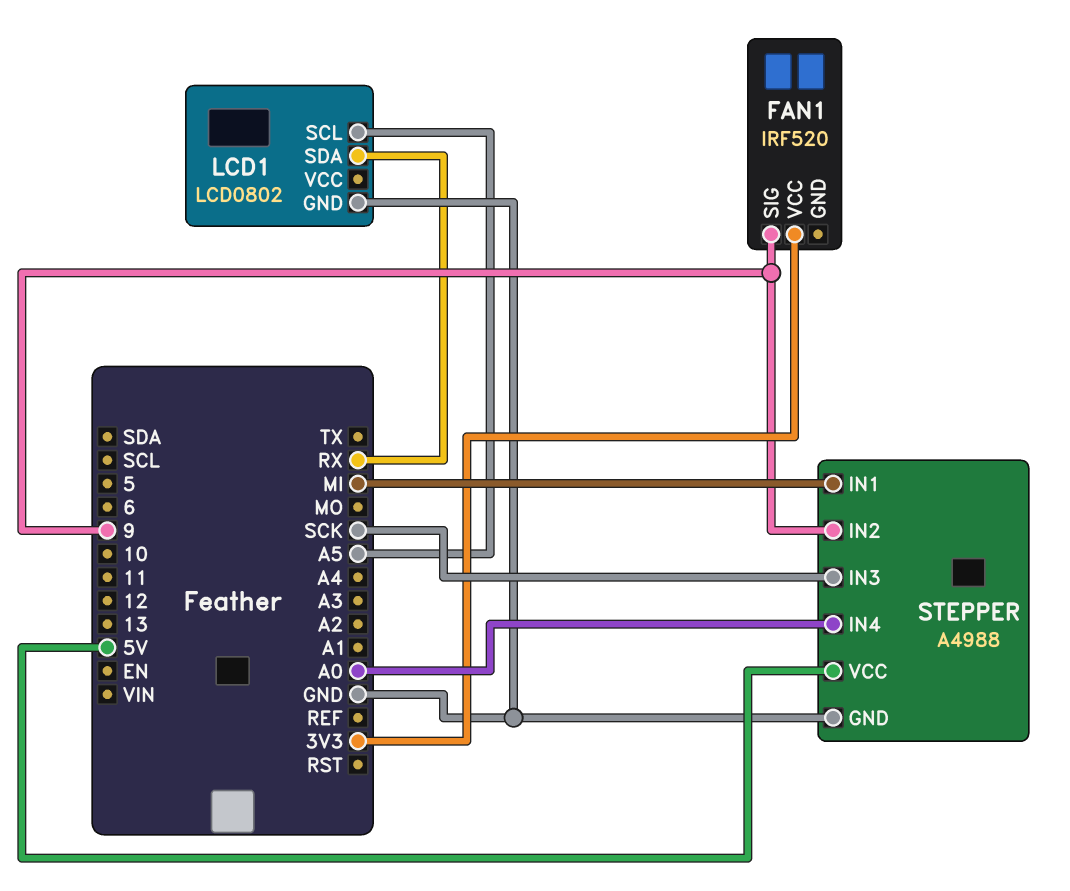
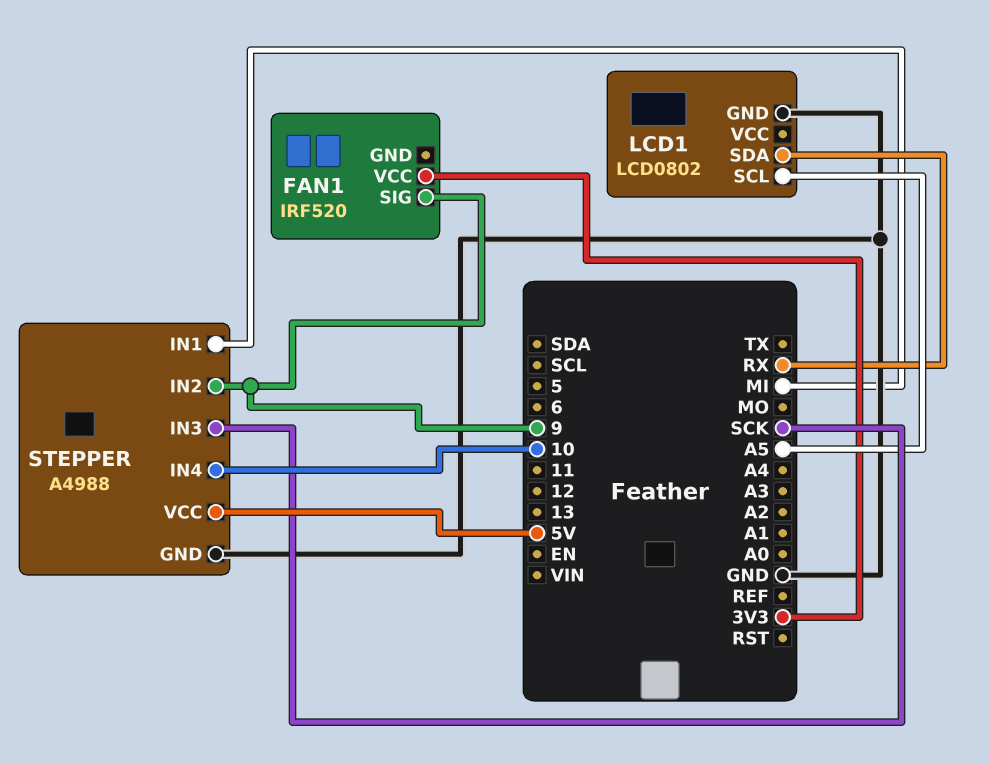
STEPPER pin IN4: A0 -> 10

